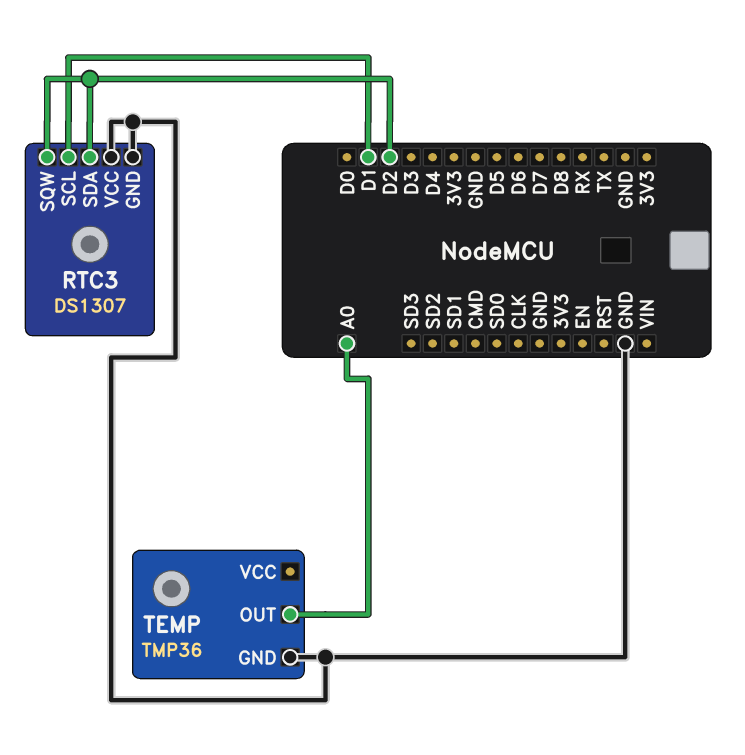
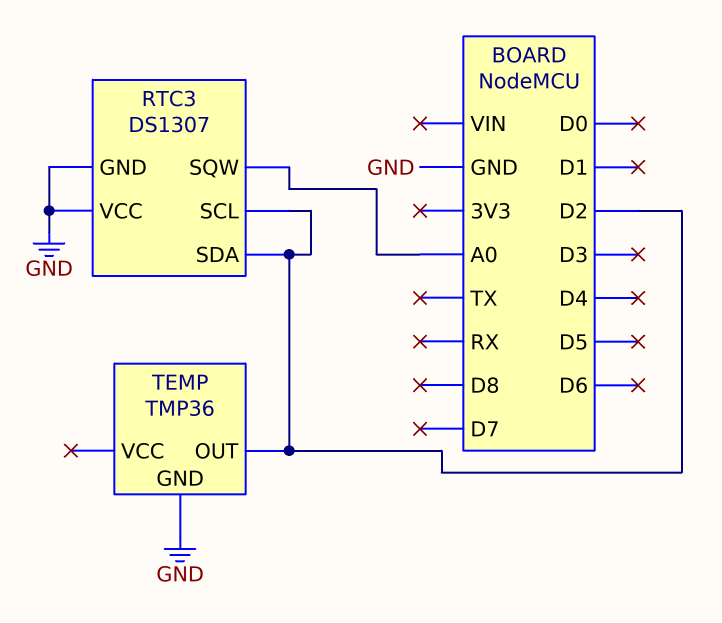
RTC3 pin SCL: D1 -> D2
RTC3 pin SQW: D2 -> A0
TEMP pin OUT: A0 -> D2

